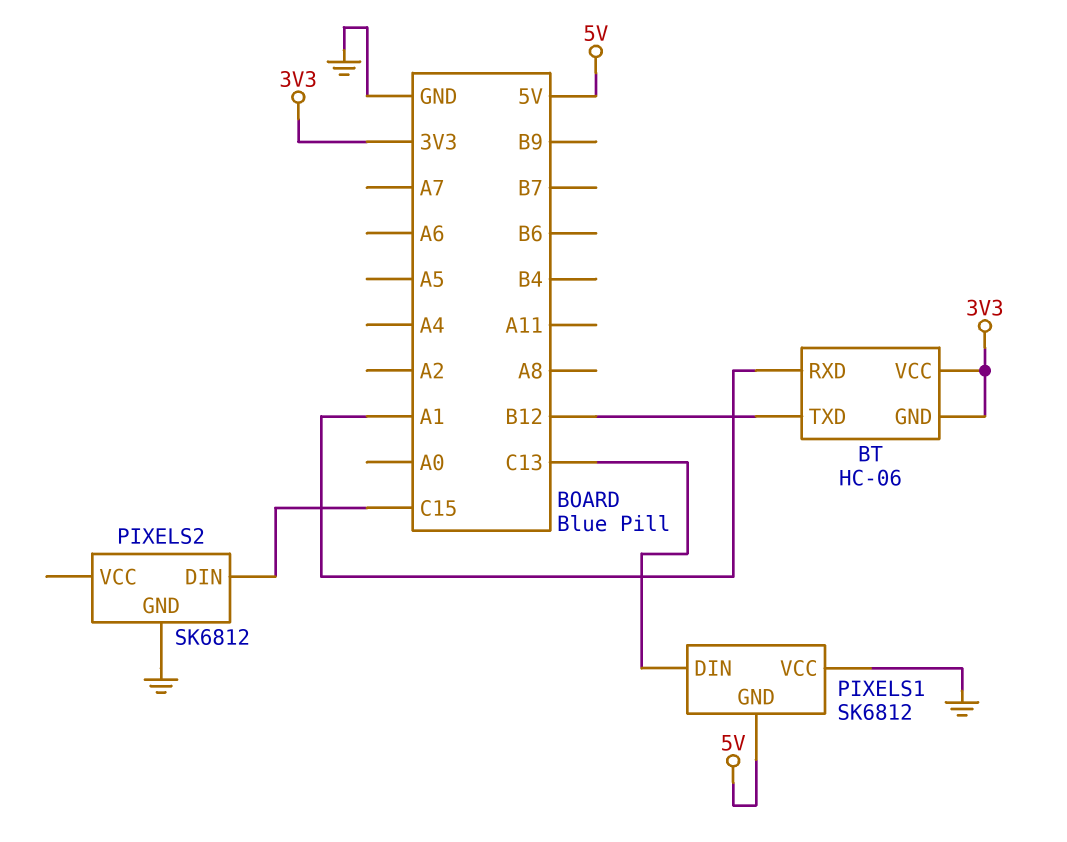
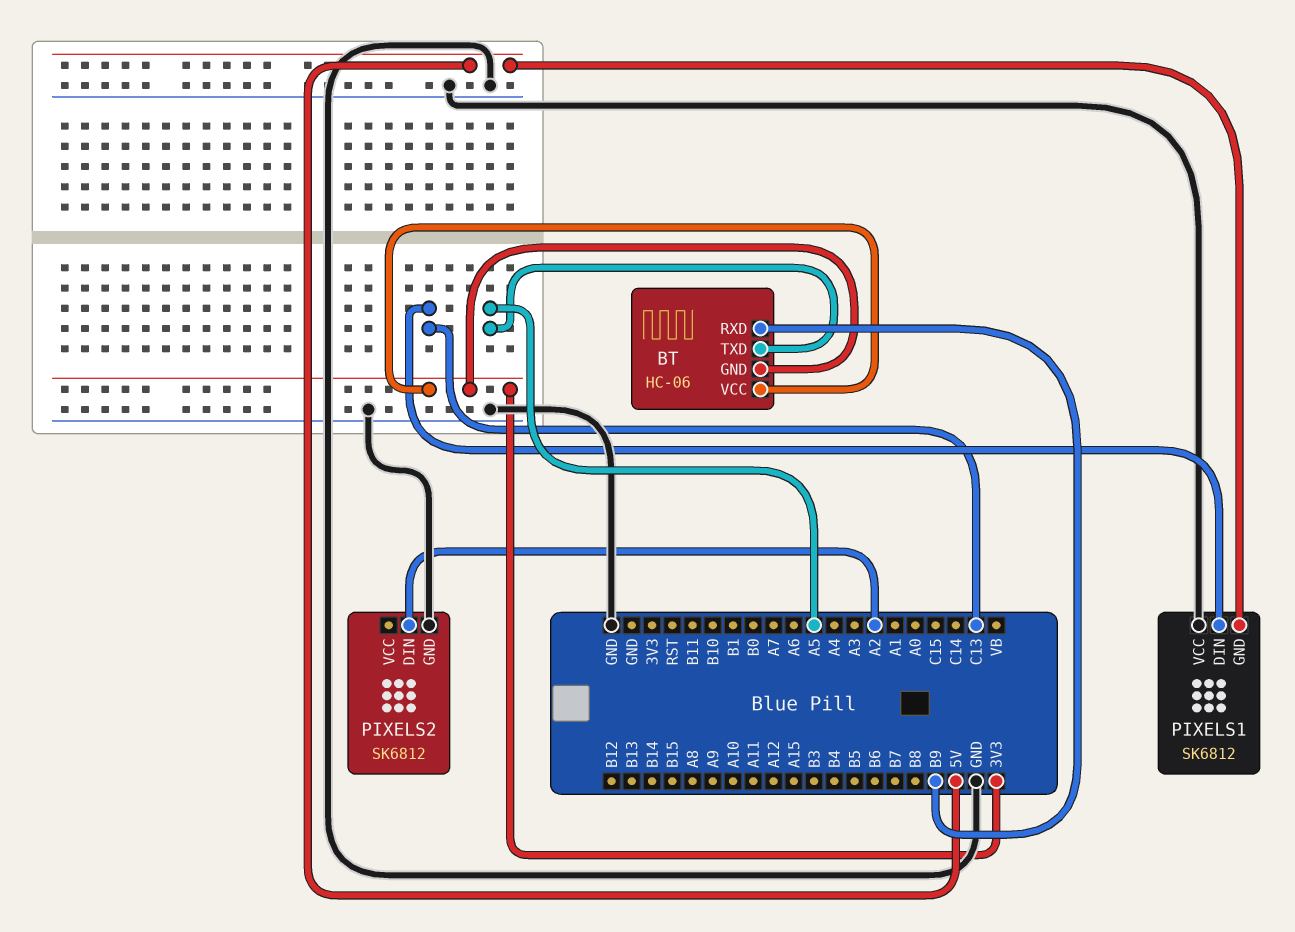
BT pin RXD: A1 -> B9
BT pin TXD: B12 -> A5
PIXELS2 pin DIN: C15 -> A2

